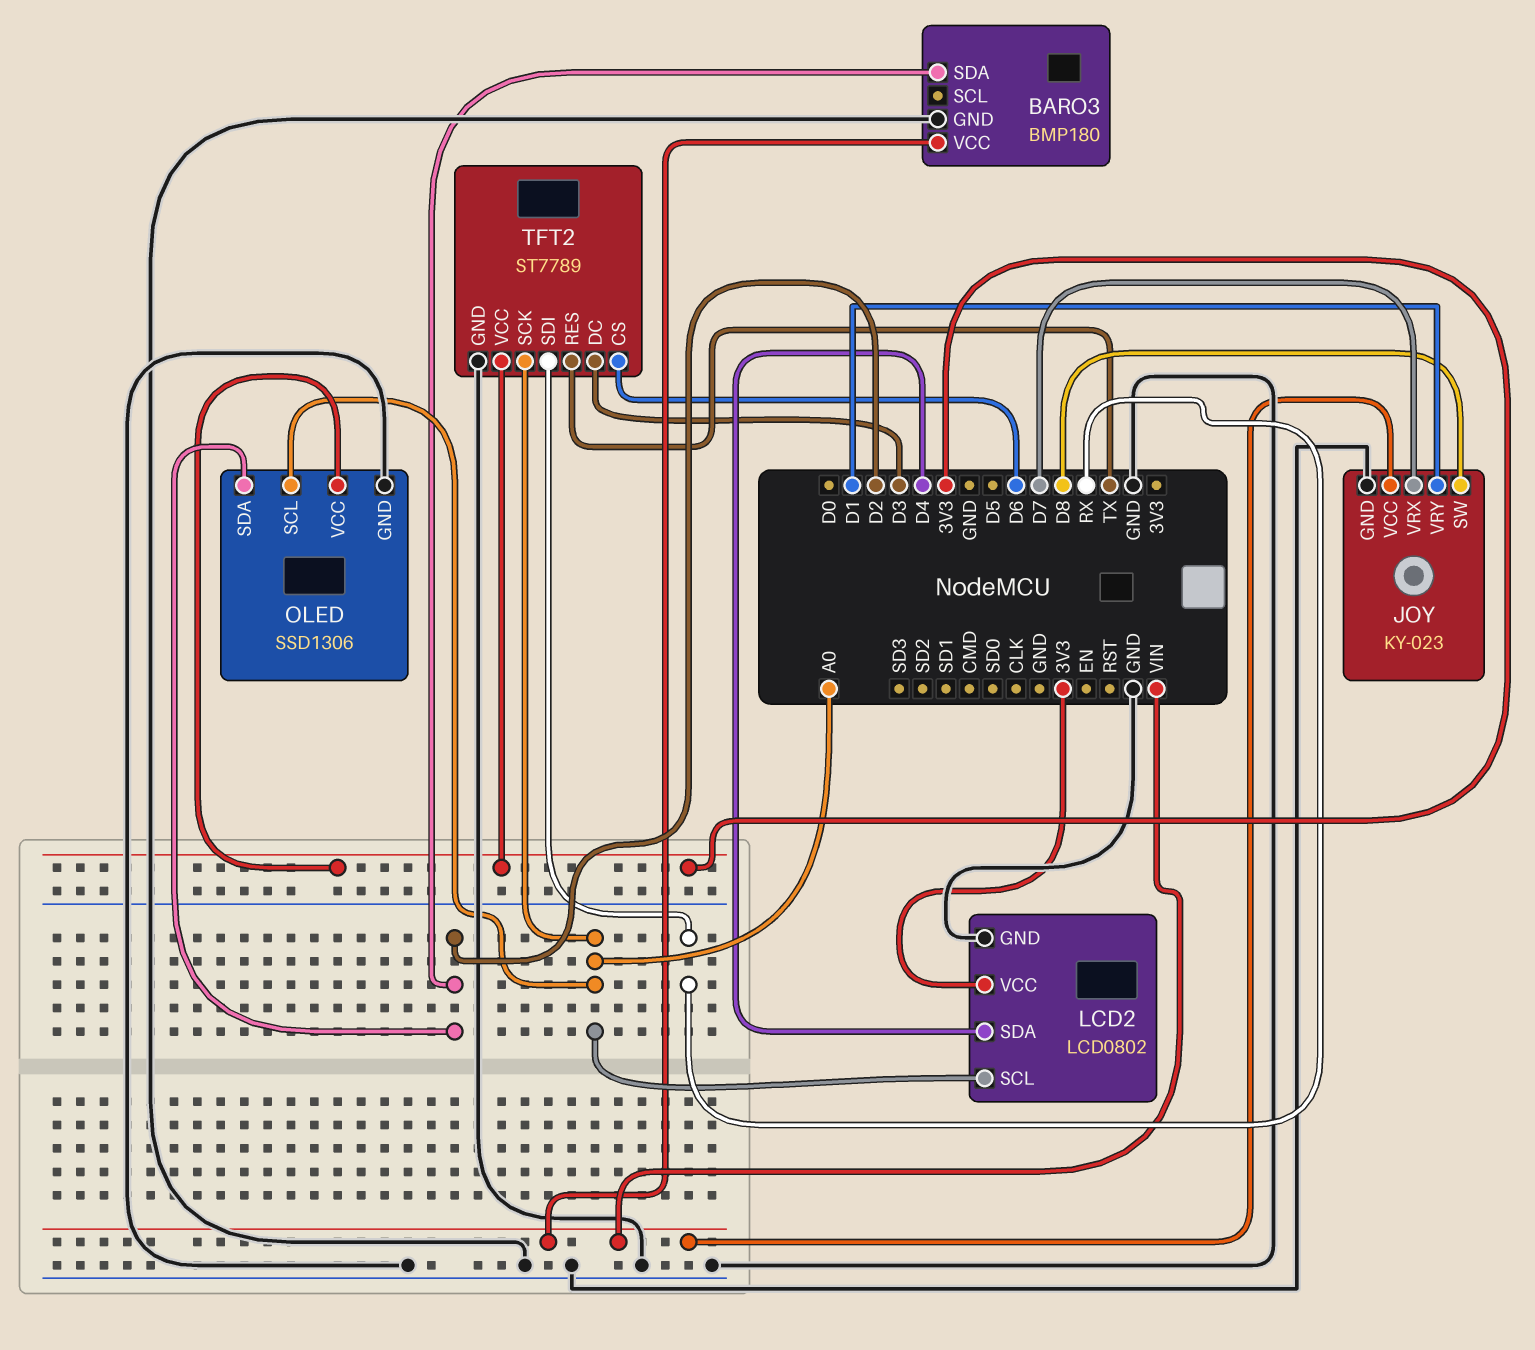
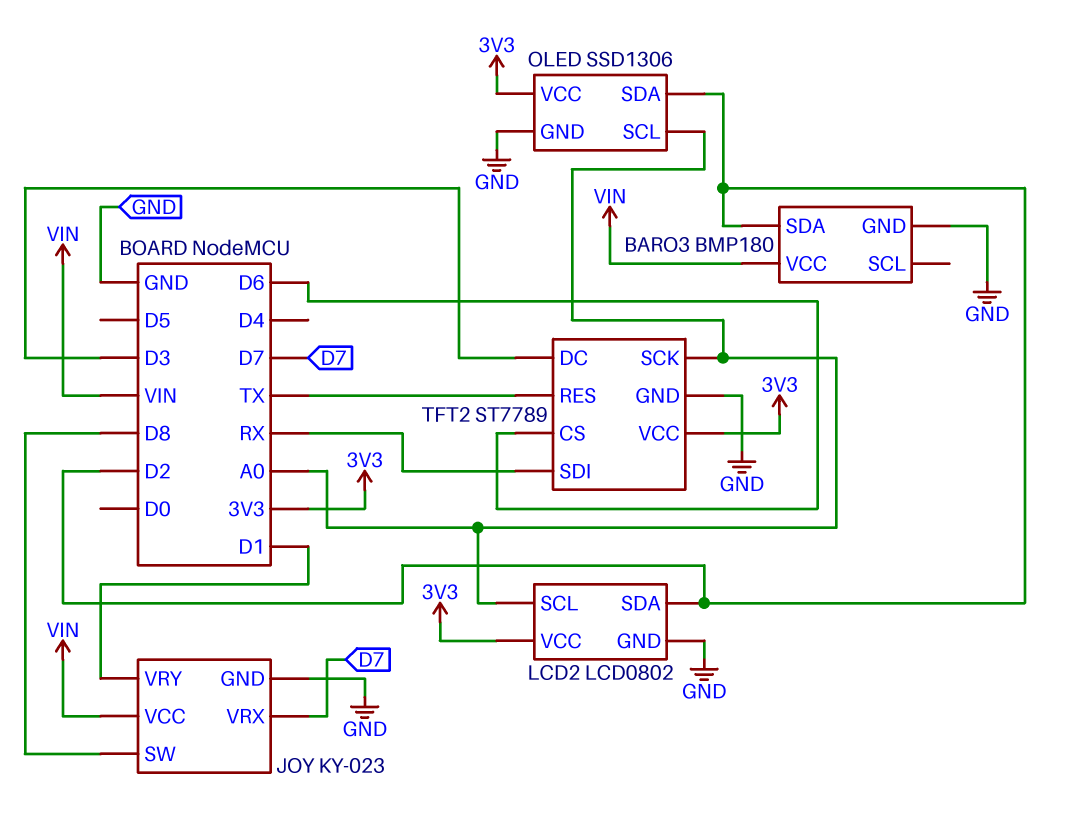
LCD2 pin SDA: D4 -> D2

